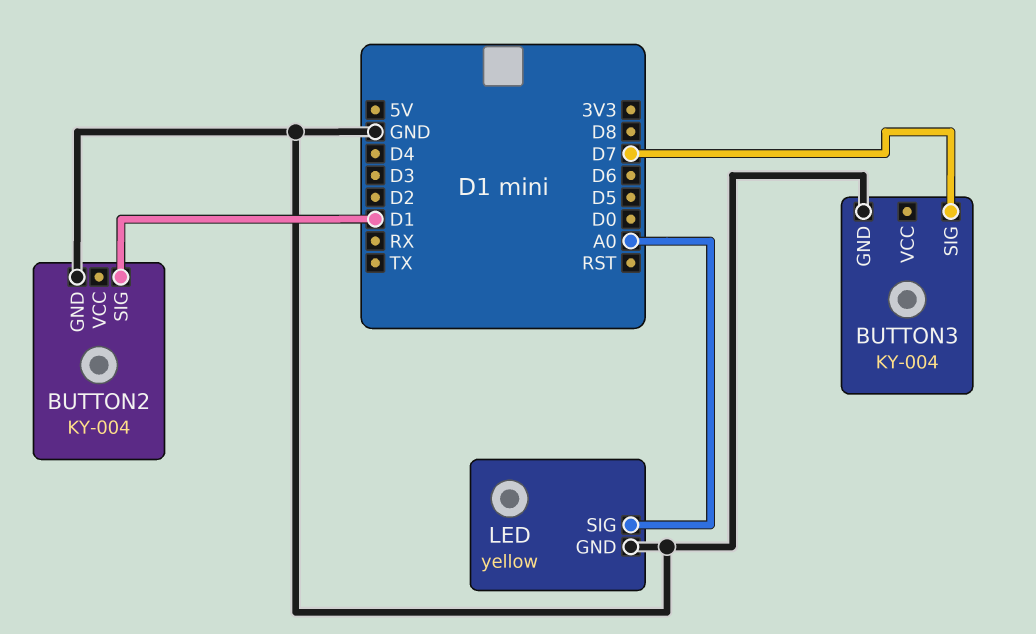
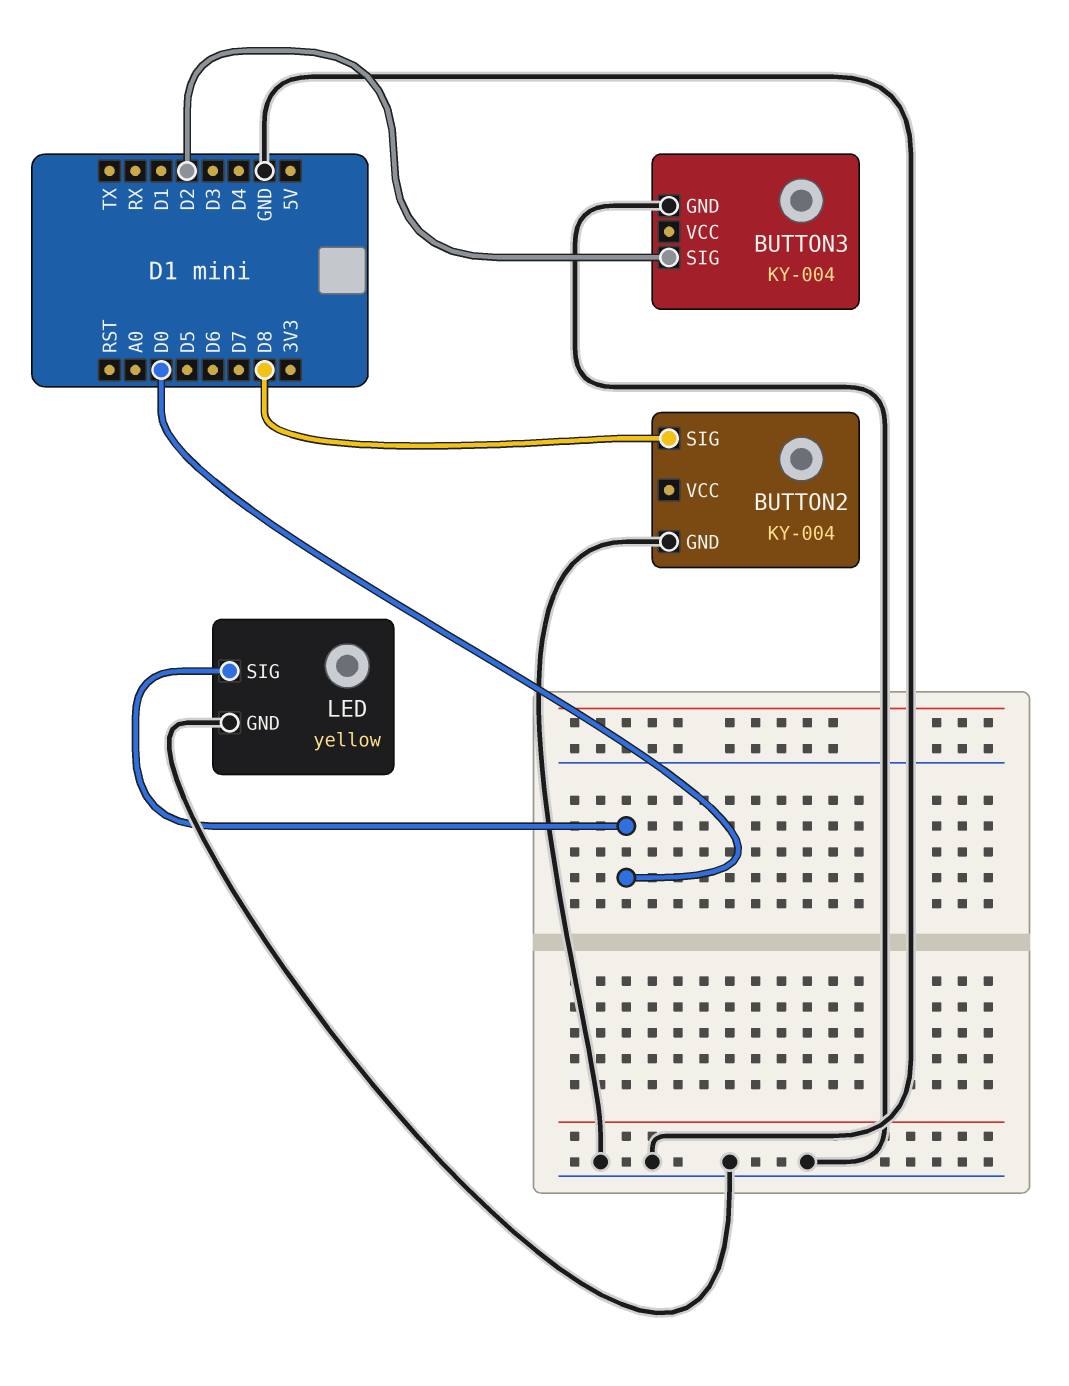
BUTTON2 pin SIG: D1 -> D8
BUTTON3 pin SIG: D7 -> D2
LED pin SIG: A0 -> D0

